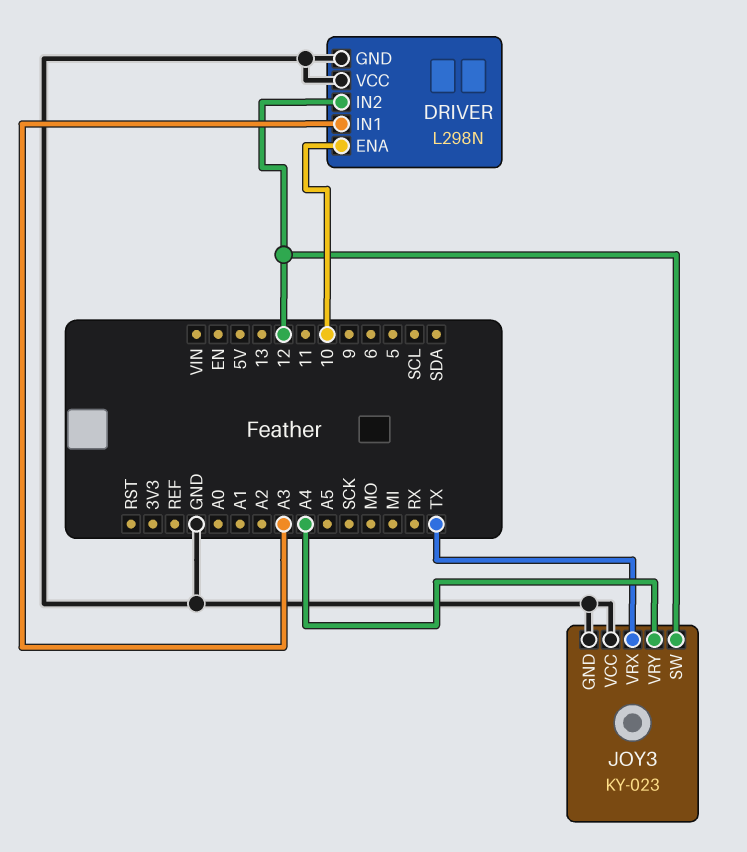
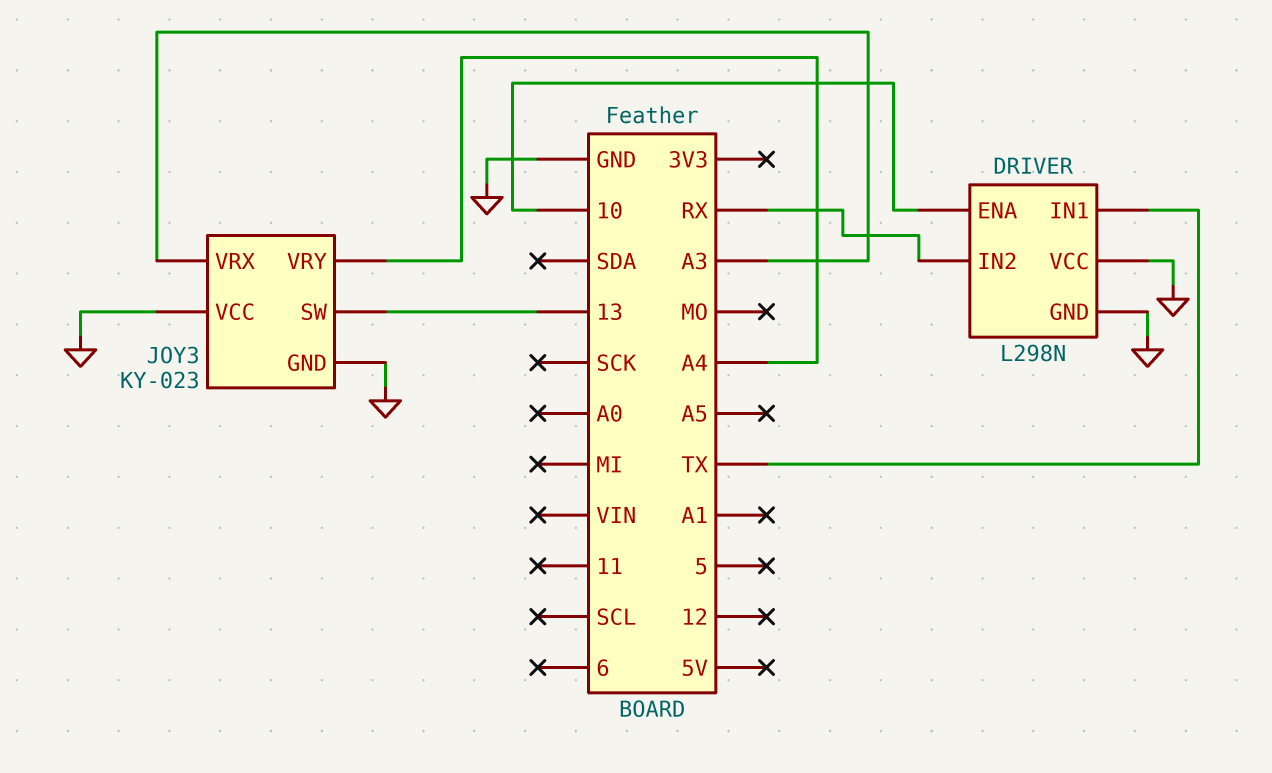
DRIVER pin IN1: A3 -> TX
DRIVER pin IN2: 12 -> RX
JOY3 pin SW: 12 -> 13
JOY3 pin VRX: TX -> A3

